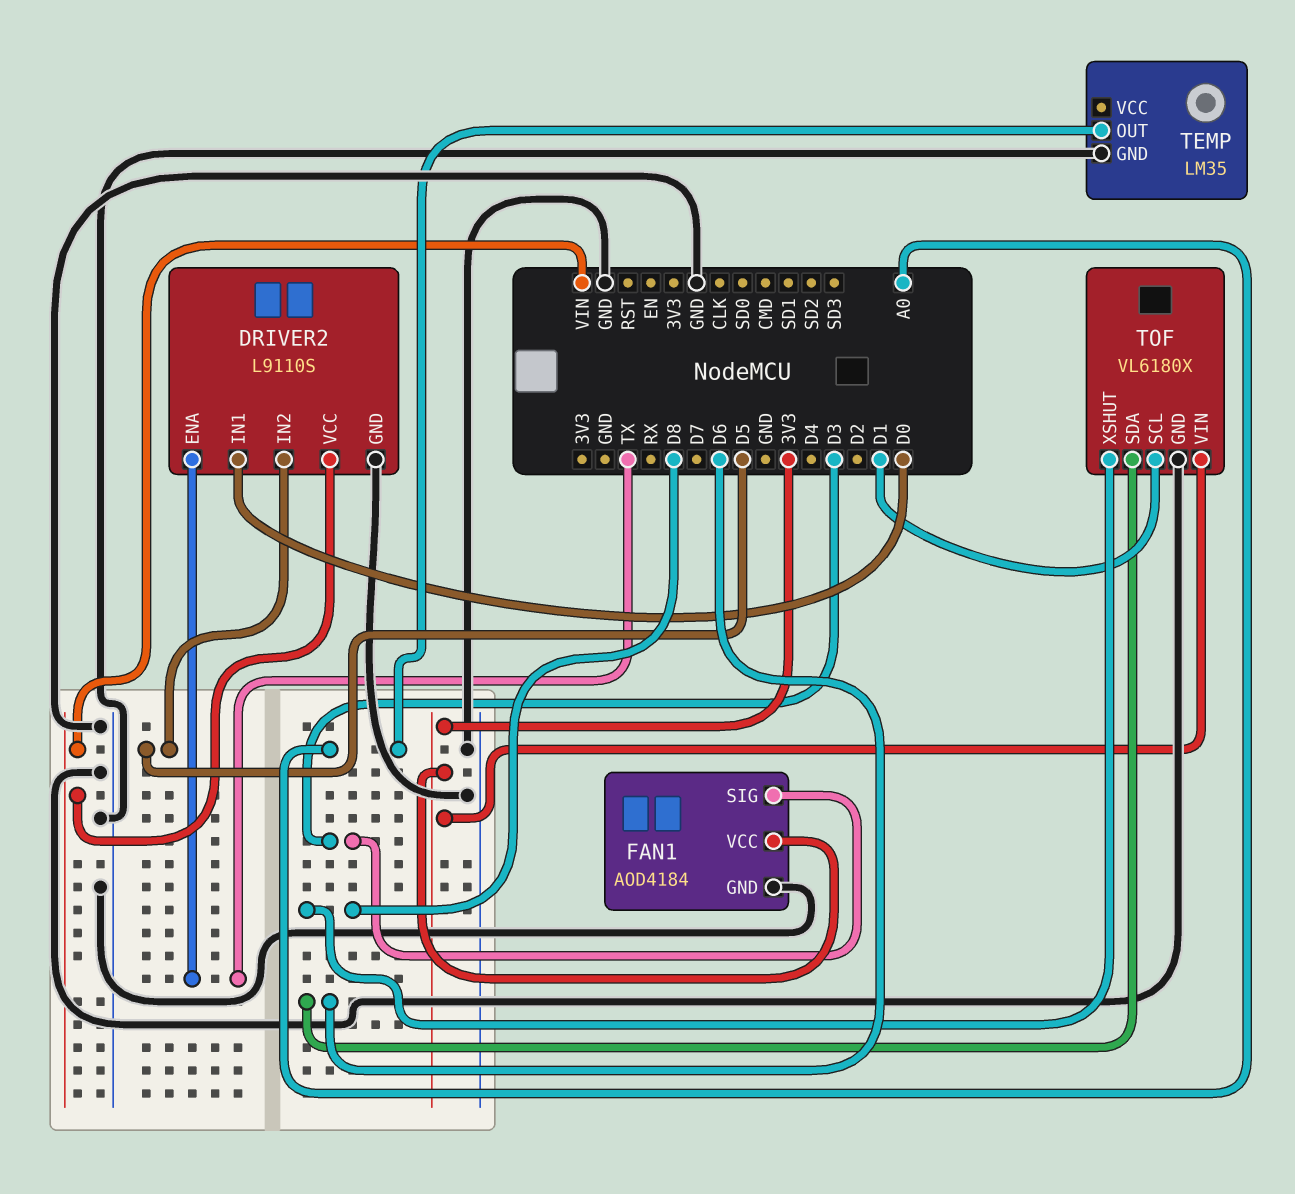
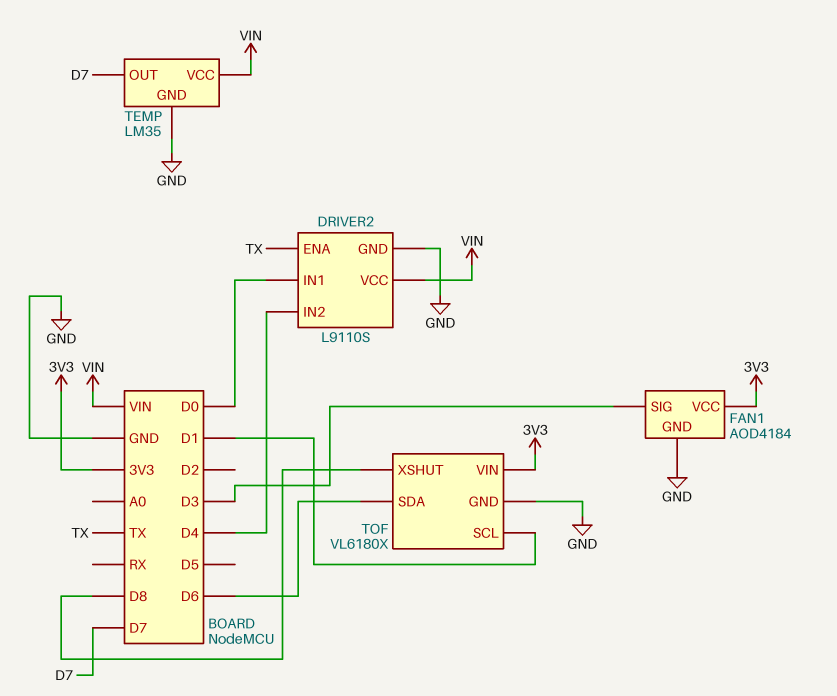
DRIVER2 pin IN2: D5 -> D4
TEMP pin OUT: A0 -> D7
TEMP pin VCC: none -> VIN

